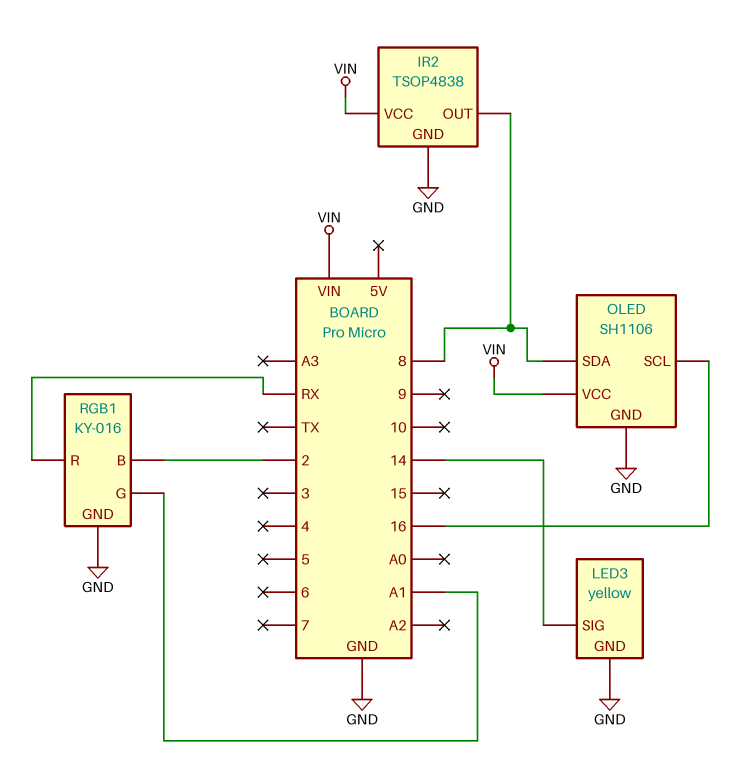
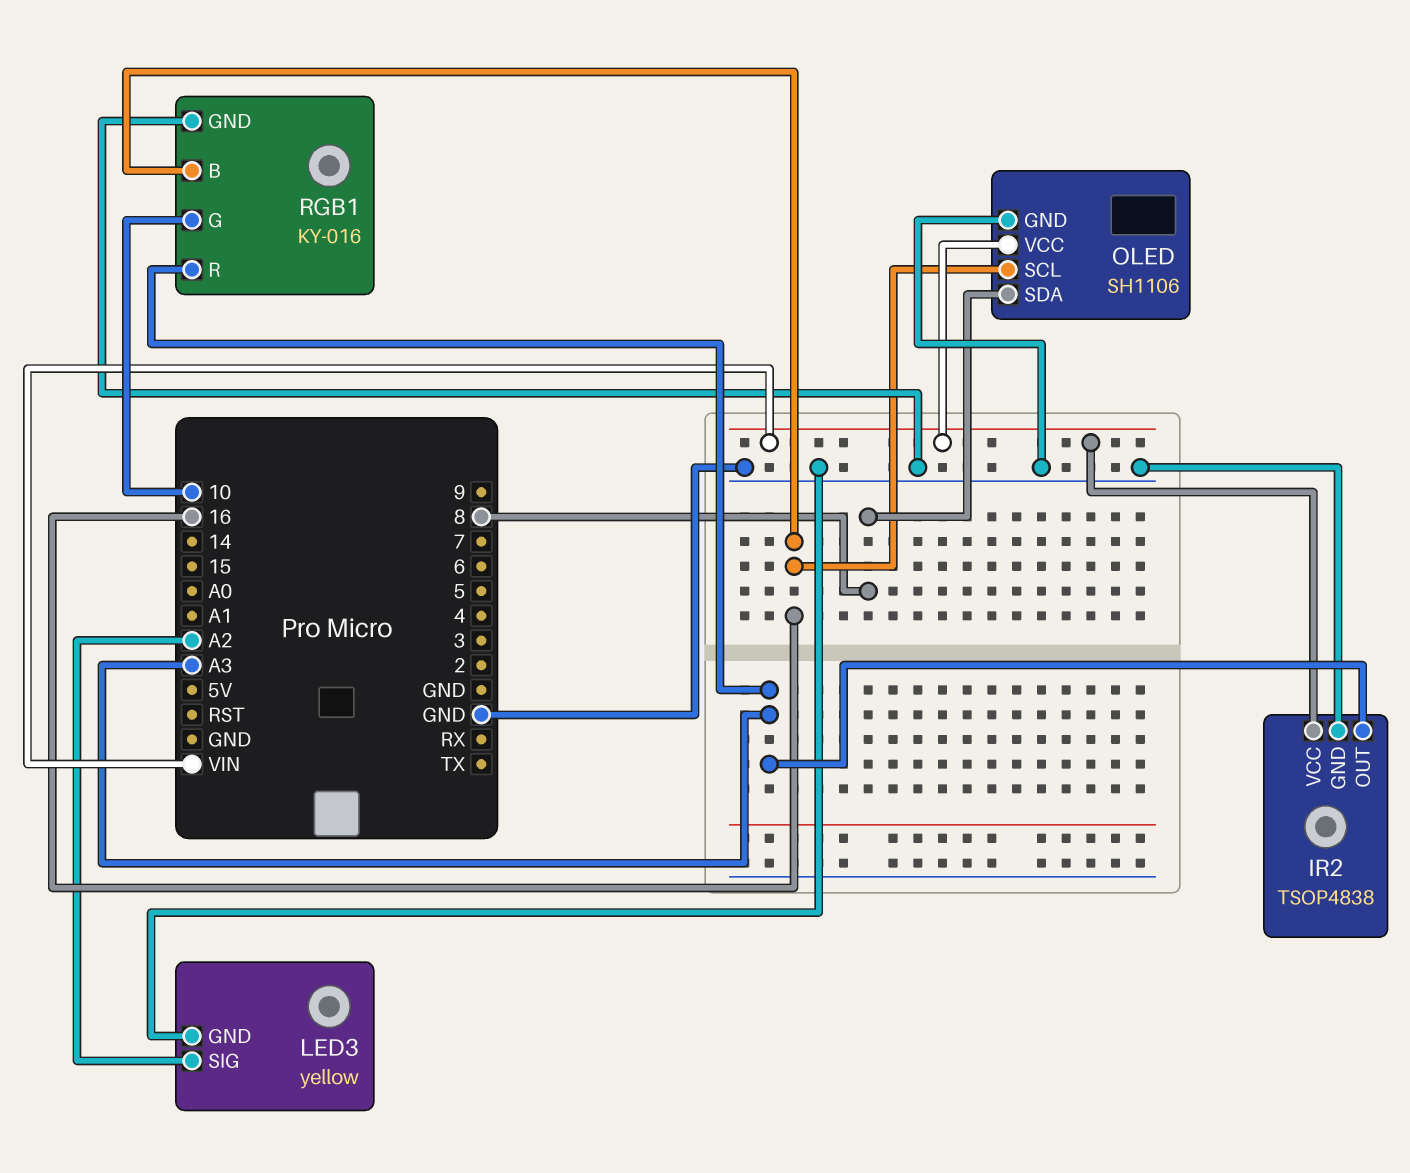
IR2 pin OUT: 8 -> A3
LED3 pin SIG: 14 -> A2
RGB1 pin B: 2 -> 16
RGB1 pin G: A1 -> 10
RGB1 pin R: RX -> A3

